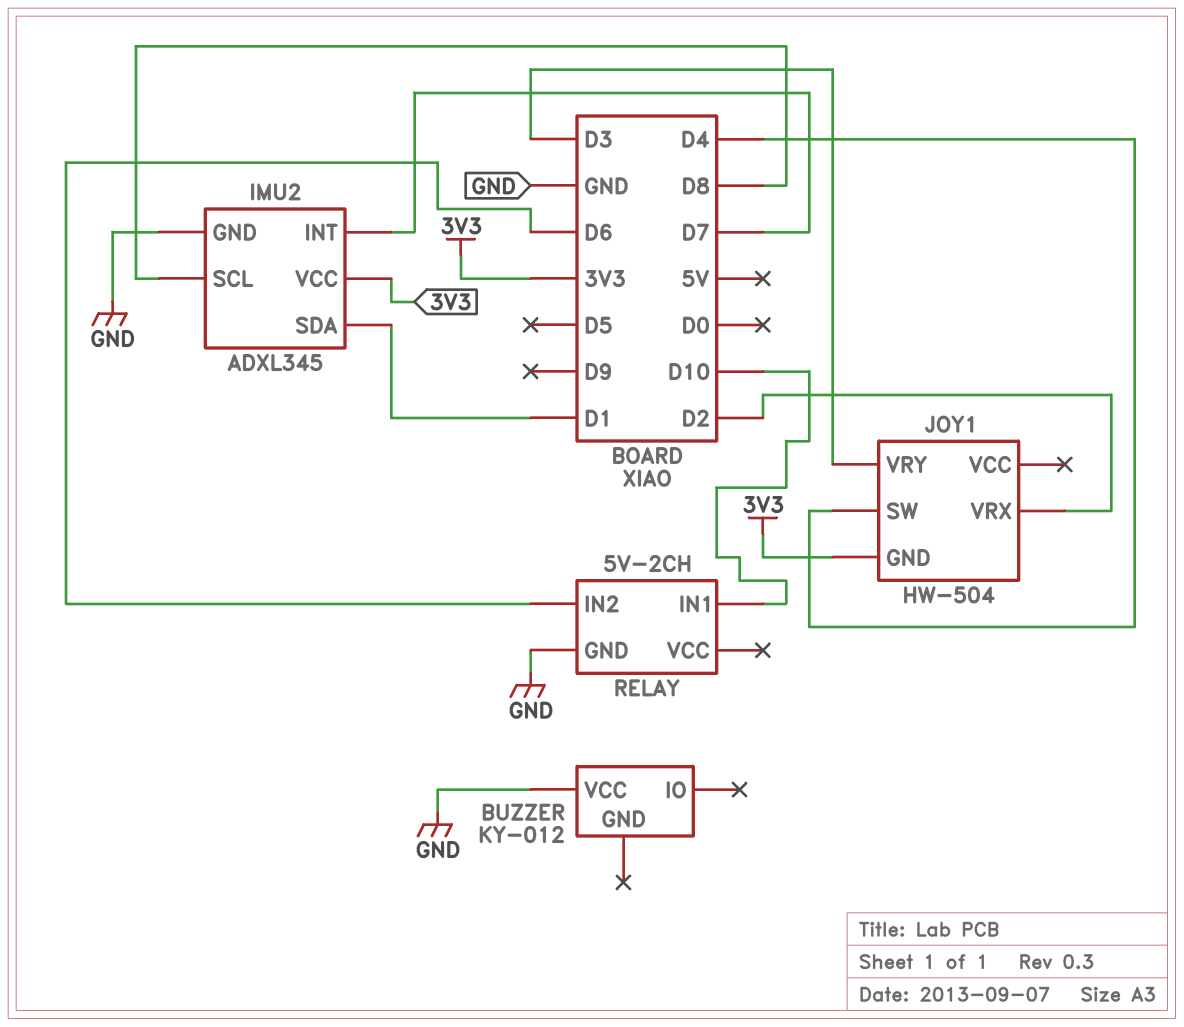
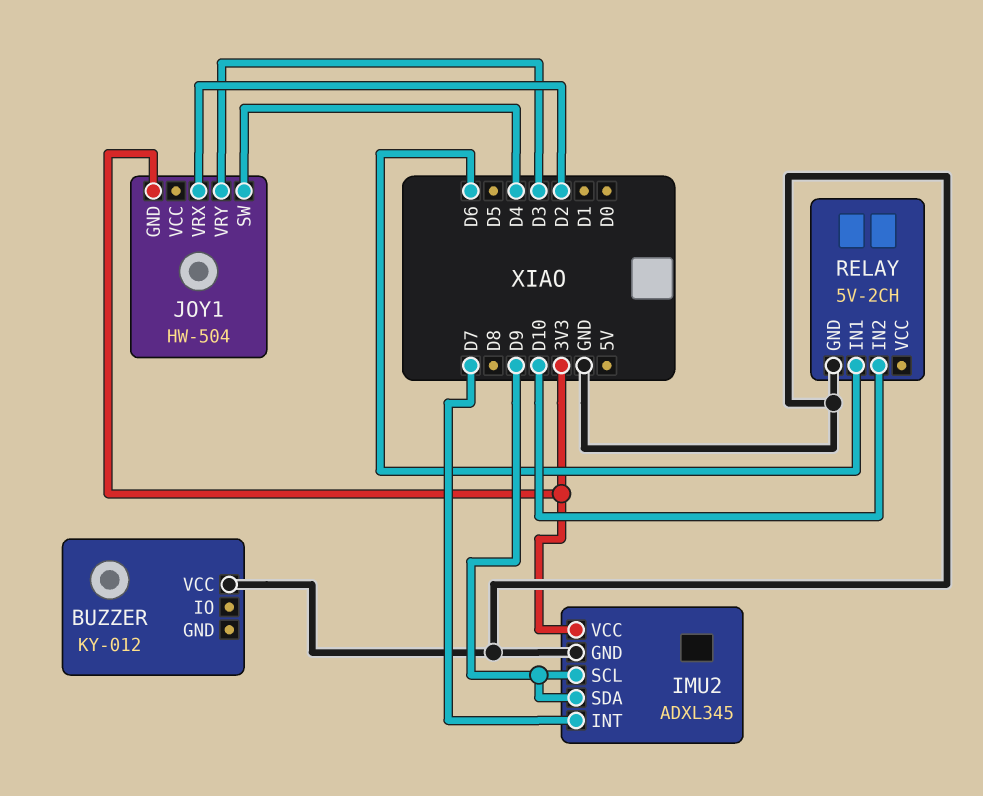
IMU2 pin SCL: D8 -> D9
IMU2 pin SDA: D1 -> D9
RELAY pin IN1: D10 -> D6
RELAY pin IN2: D6 -> D10

